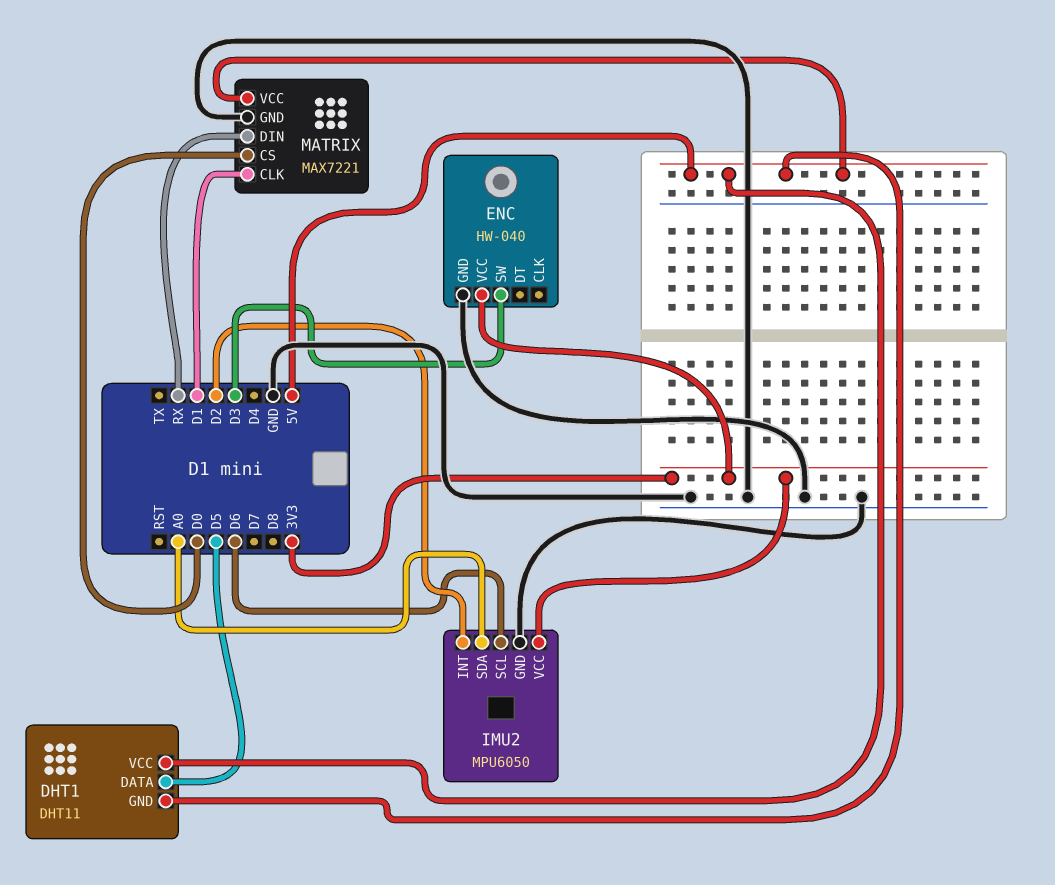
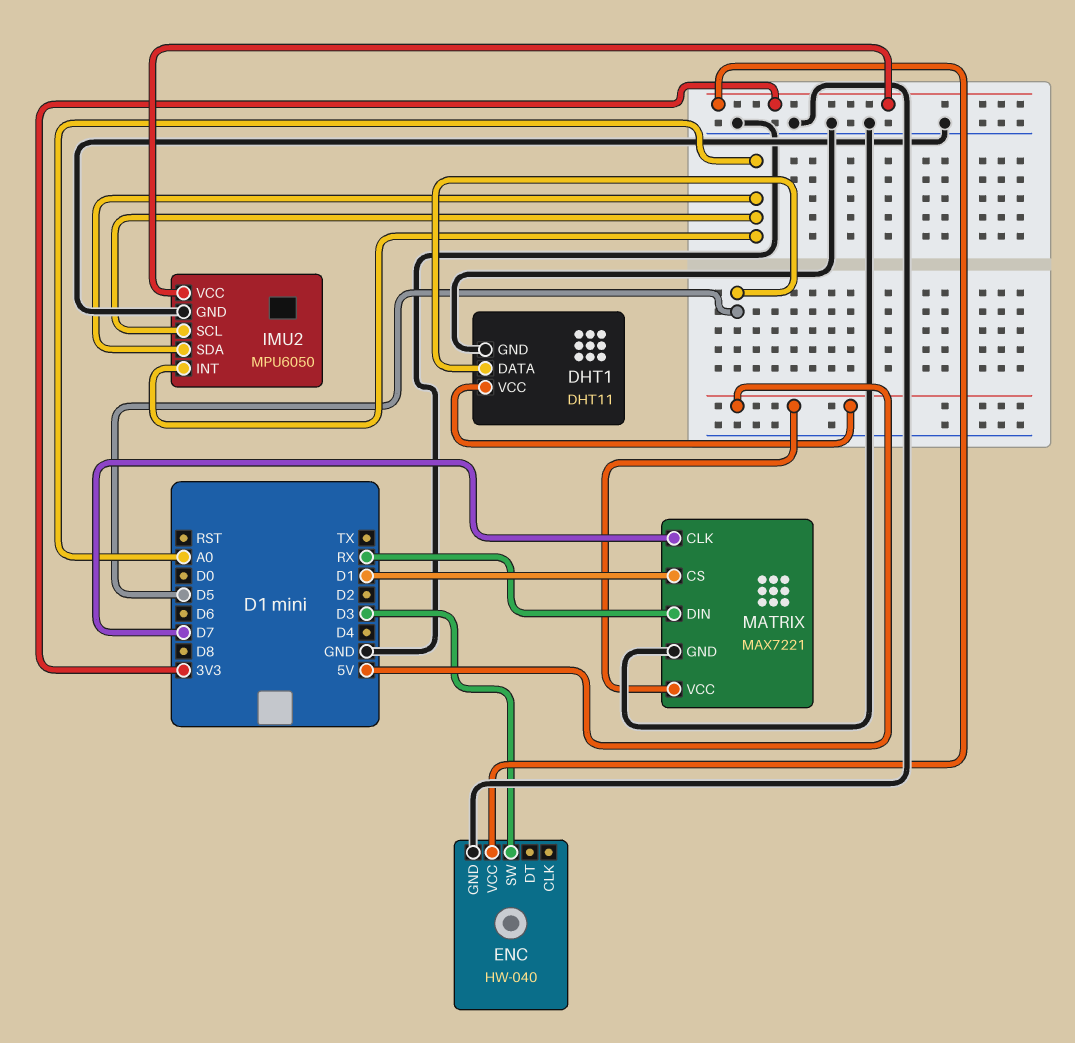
DHT1 pin GND: 5V -> GND
IMU2 pin INT: D2 -> A0
IMU2 pin SCL: D6 -> A0
MATRIX pin CLK: D1 -> D7
MATRIX pin CS: D0 -> D1

